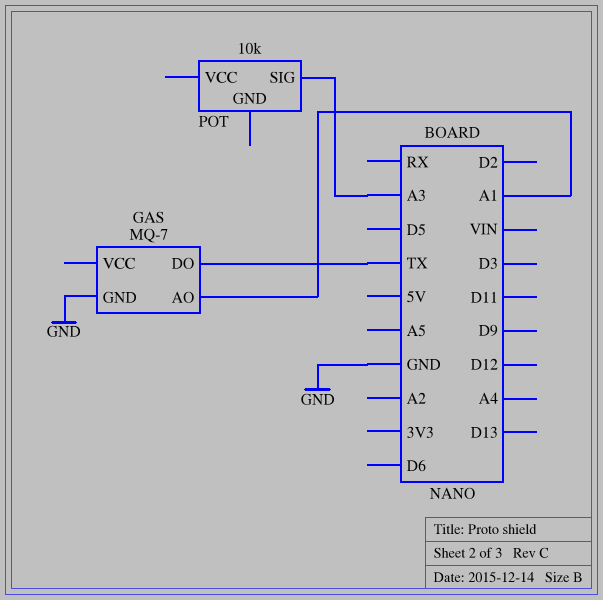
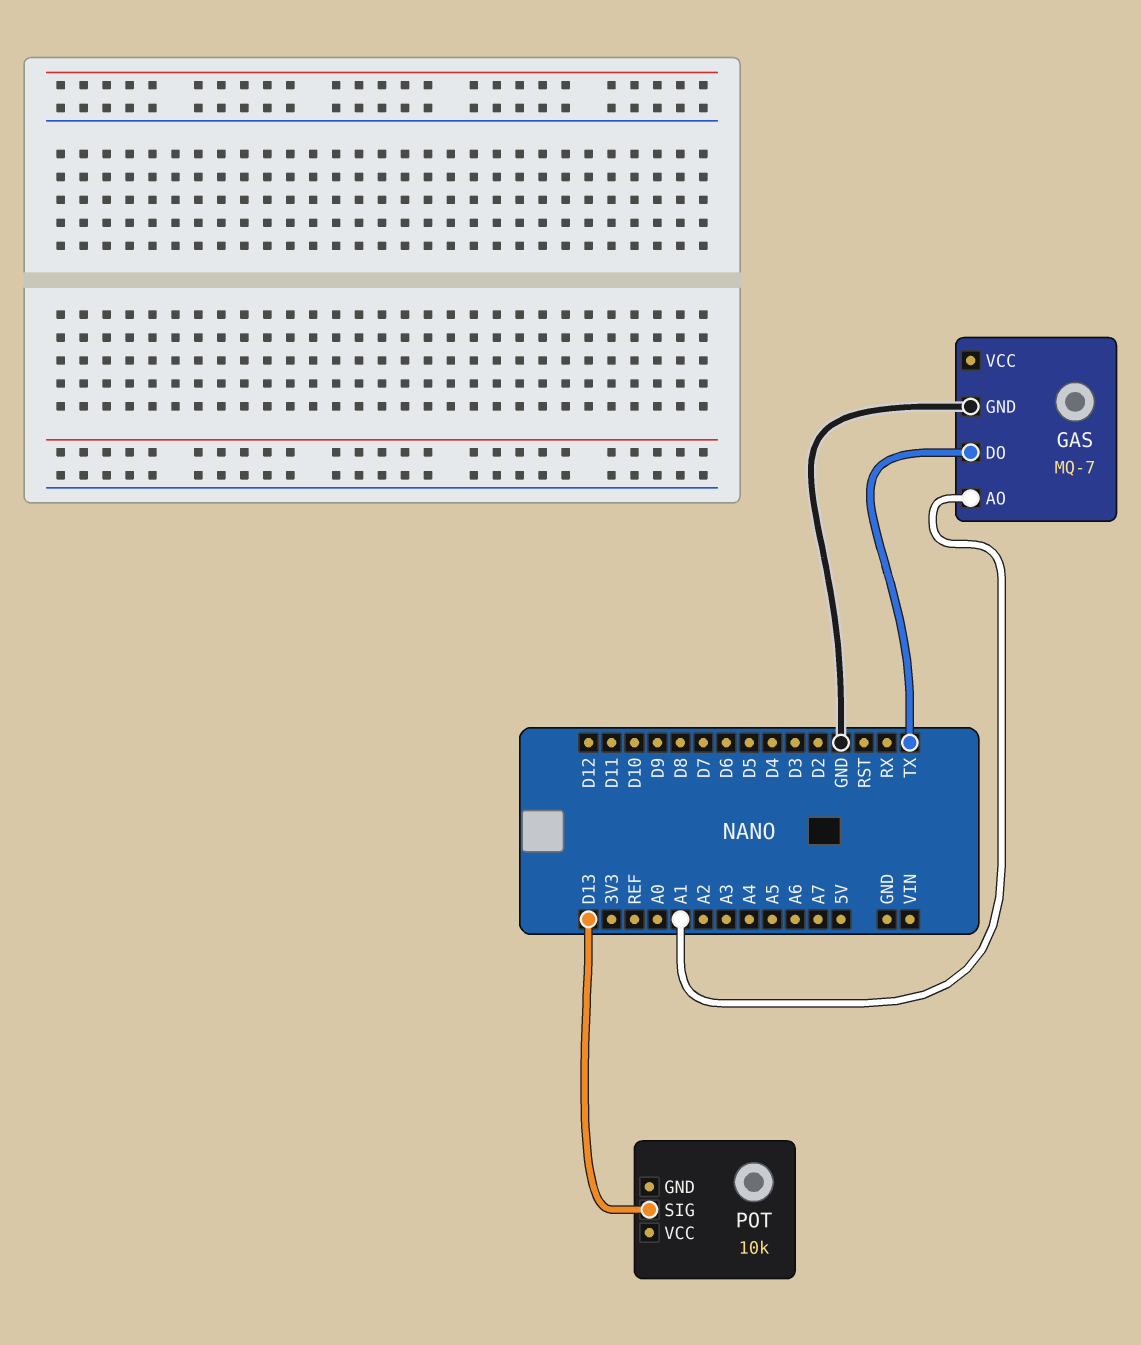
POT pin SIG: A3 -> D13

